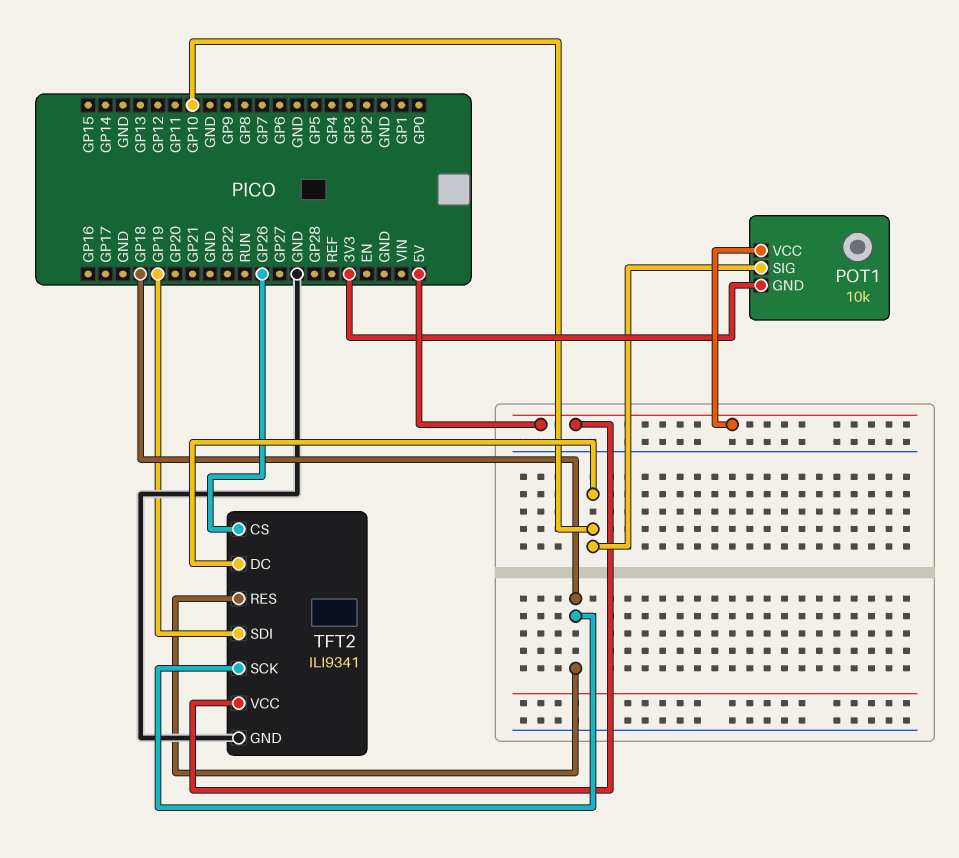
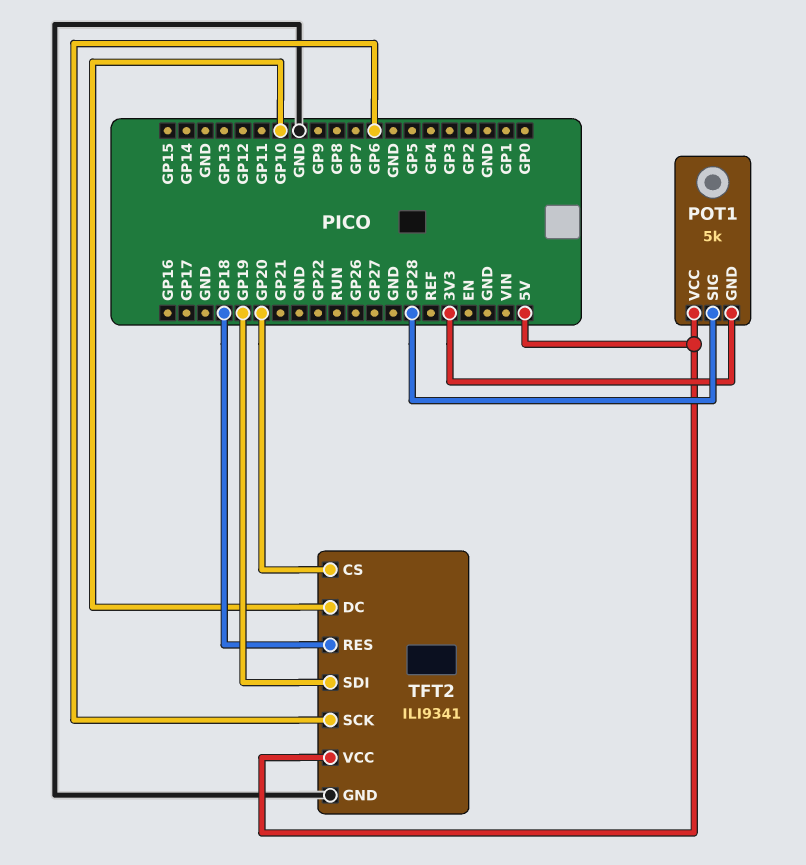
POT1: 10k -> 5k
POT1 pin SIG: GP10 -> GP28
TFT2 pin CS: GP26 -> GP20
TFT2 pin SCK: GP18 -> GP6

